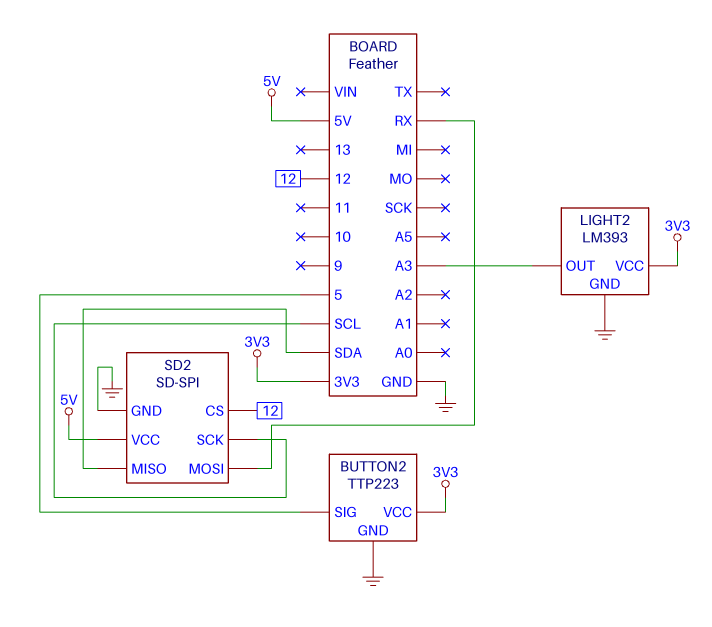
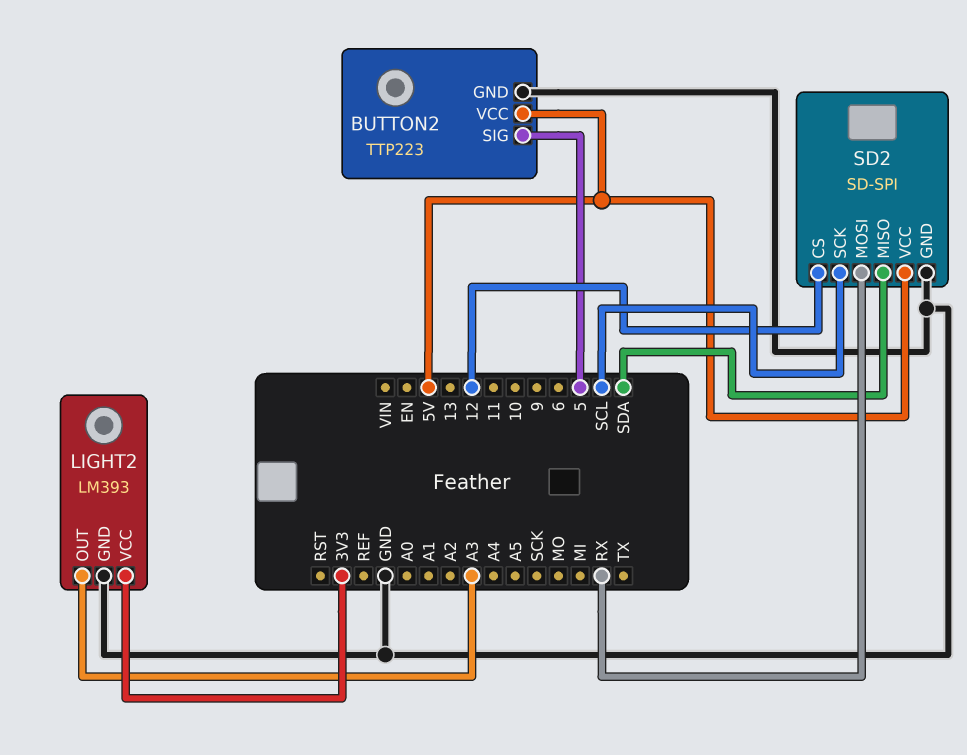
BUTTON2 pin VCC: 3V3 -> 5V

